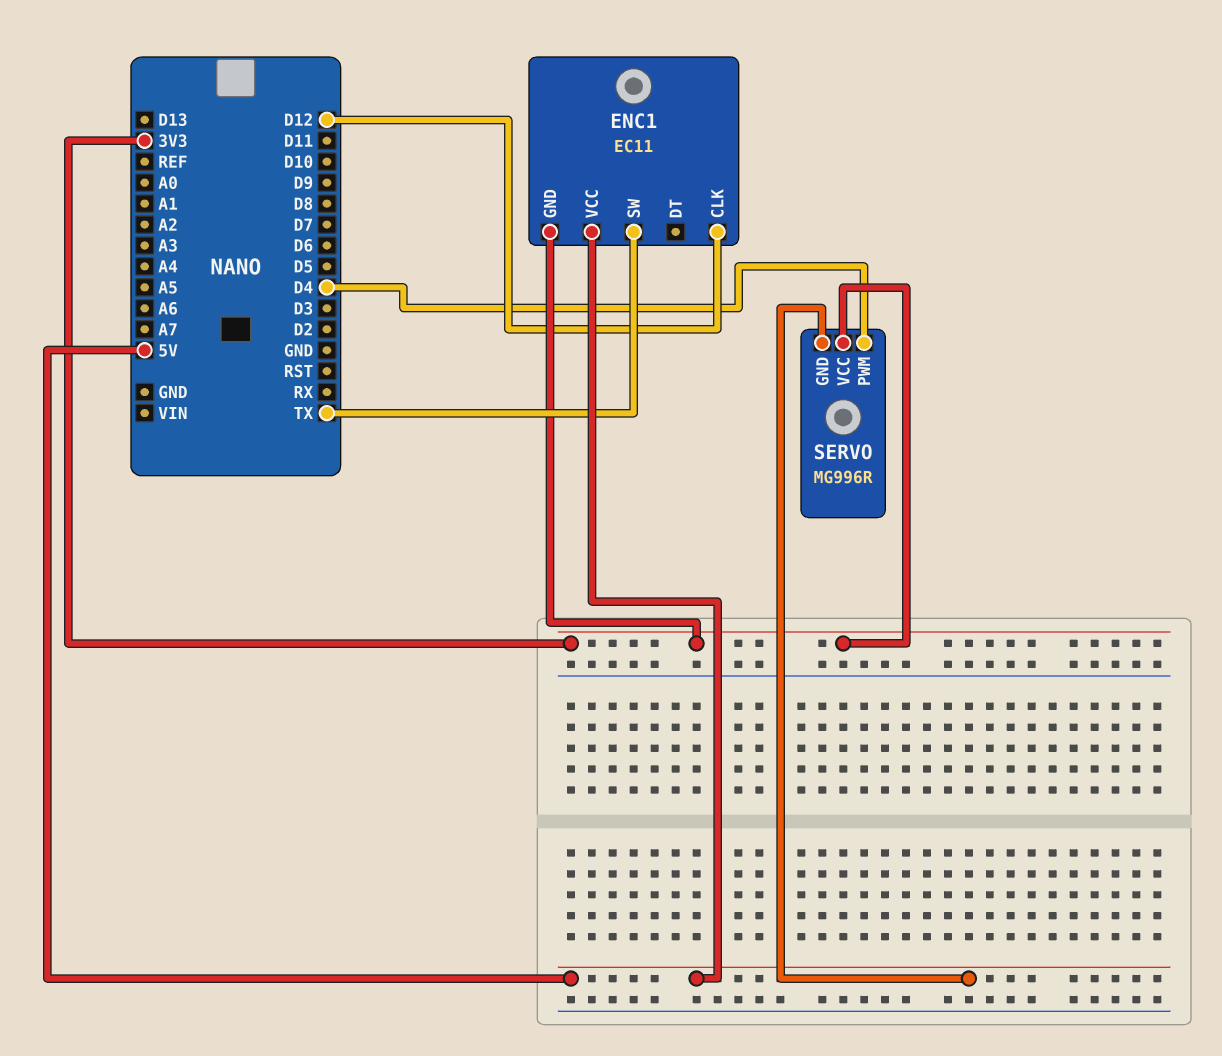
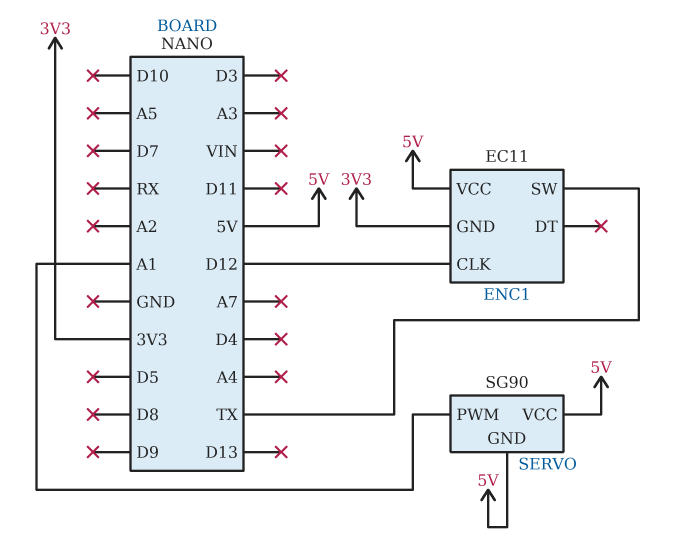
SERVO: MG996R -> SG90
SERVO pin PWM: D4 -> A1
SERVO pin VCC: 3V3 -> 5V

